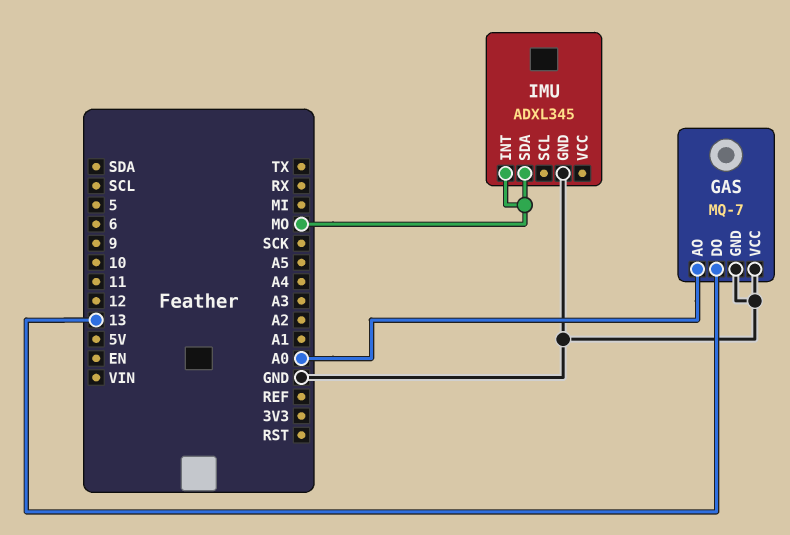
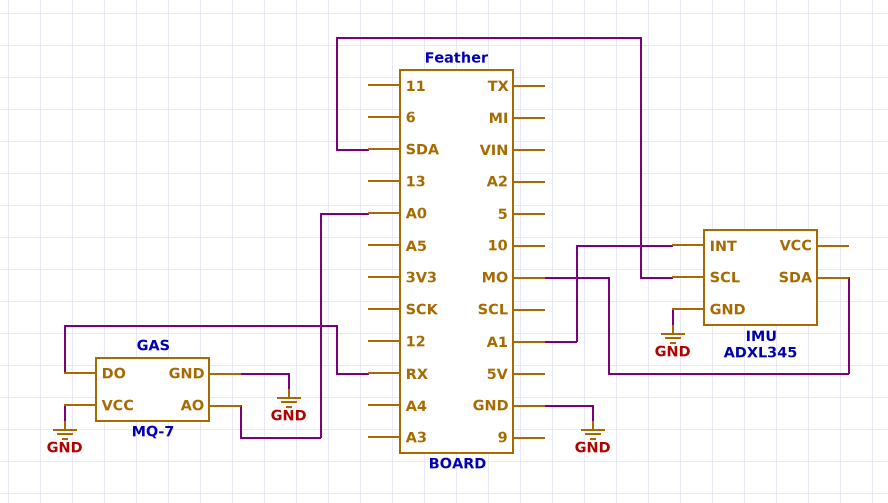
GAS pin DO: 13 -> RX
IMU pin INT: MO -> A1
IMU pin SCL: none -> SDA

